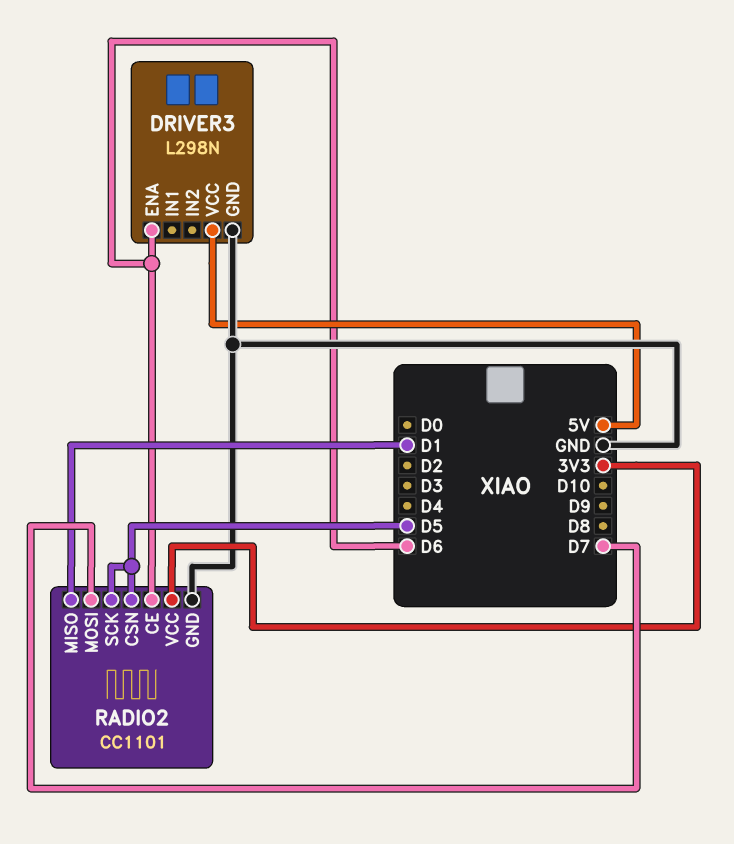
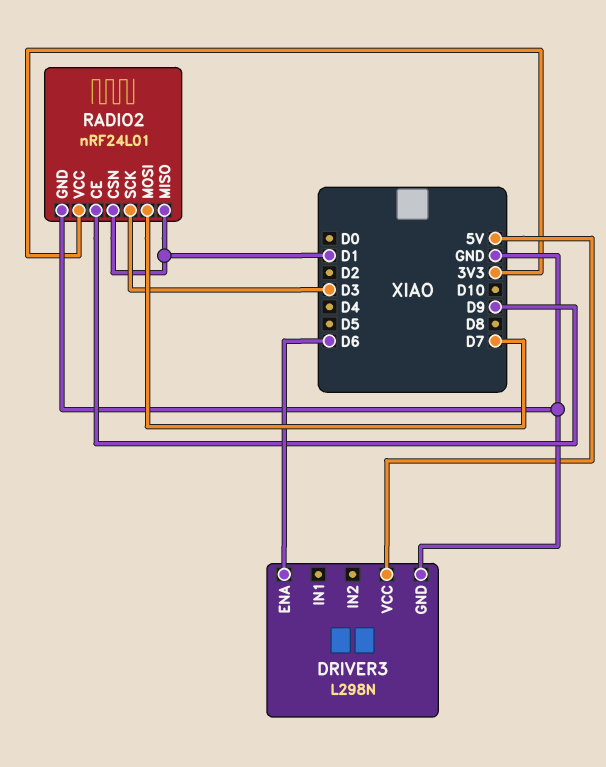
RADIO2: CC1101 -> nRF24L01
RADIO2 pin CE: D6 -> D9
RADIO2 pin CSN: D5 -> D1
RADIO2 pin SCK: D5 -> D3

